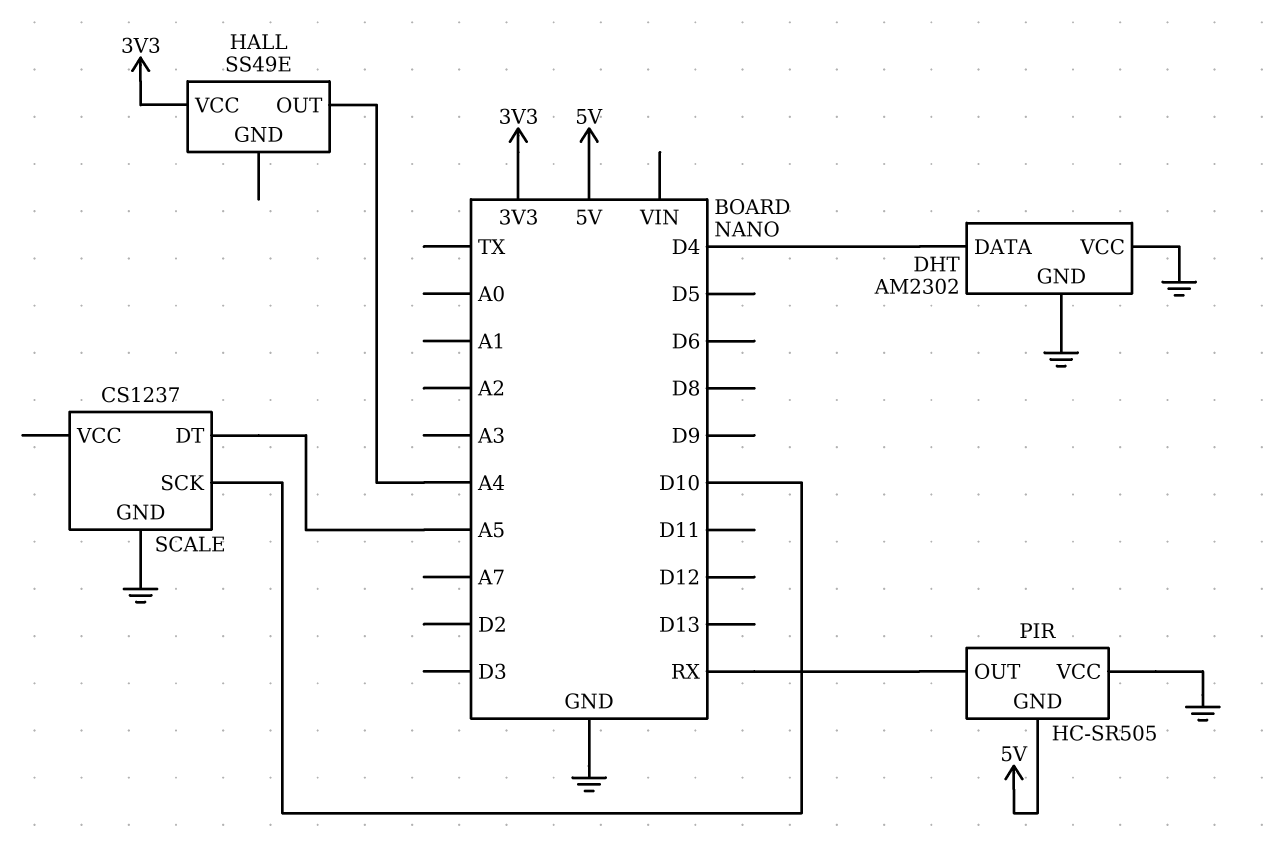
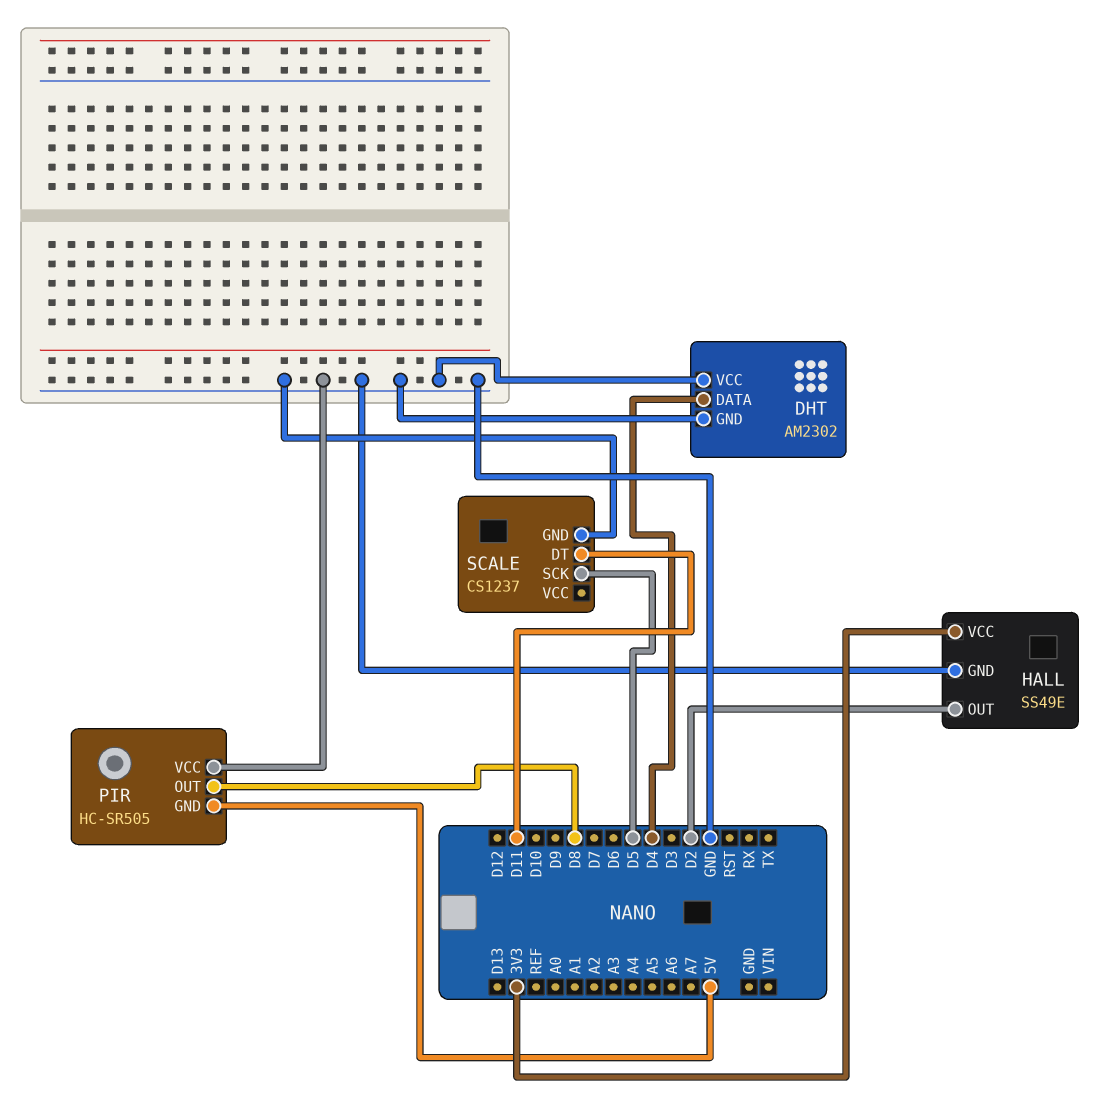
HALL pin GND: none -> GND
HALL pin OUT: A4 -> D2
PIR pin OUT: RX -> D8
SCALE pin DT: A5 -> D11
SCALE pin SCK: D10 -> D5

